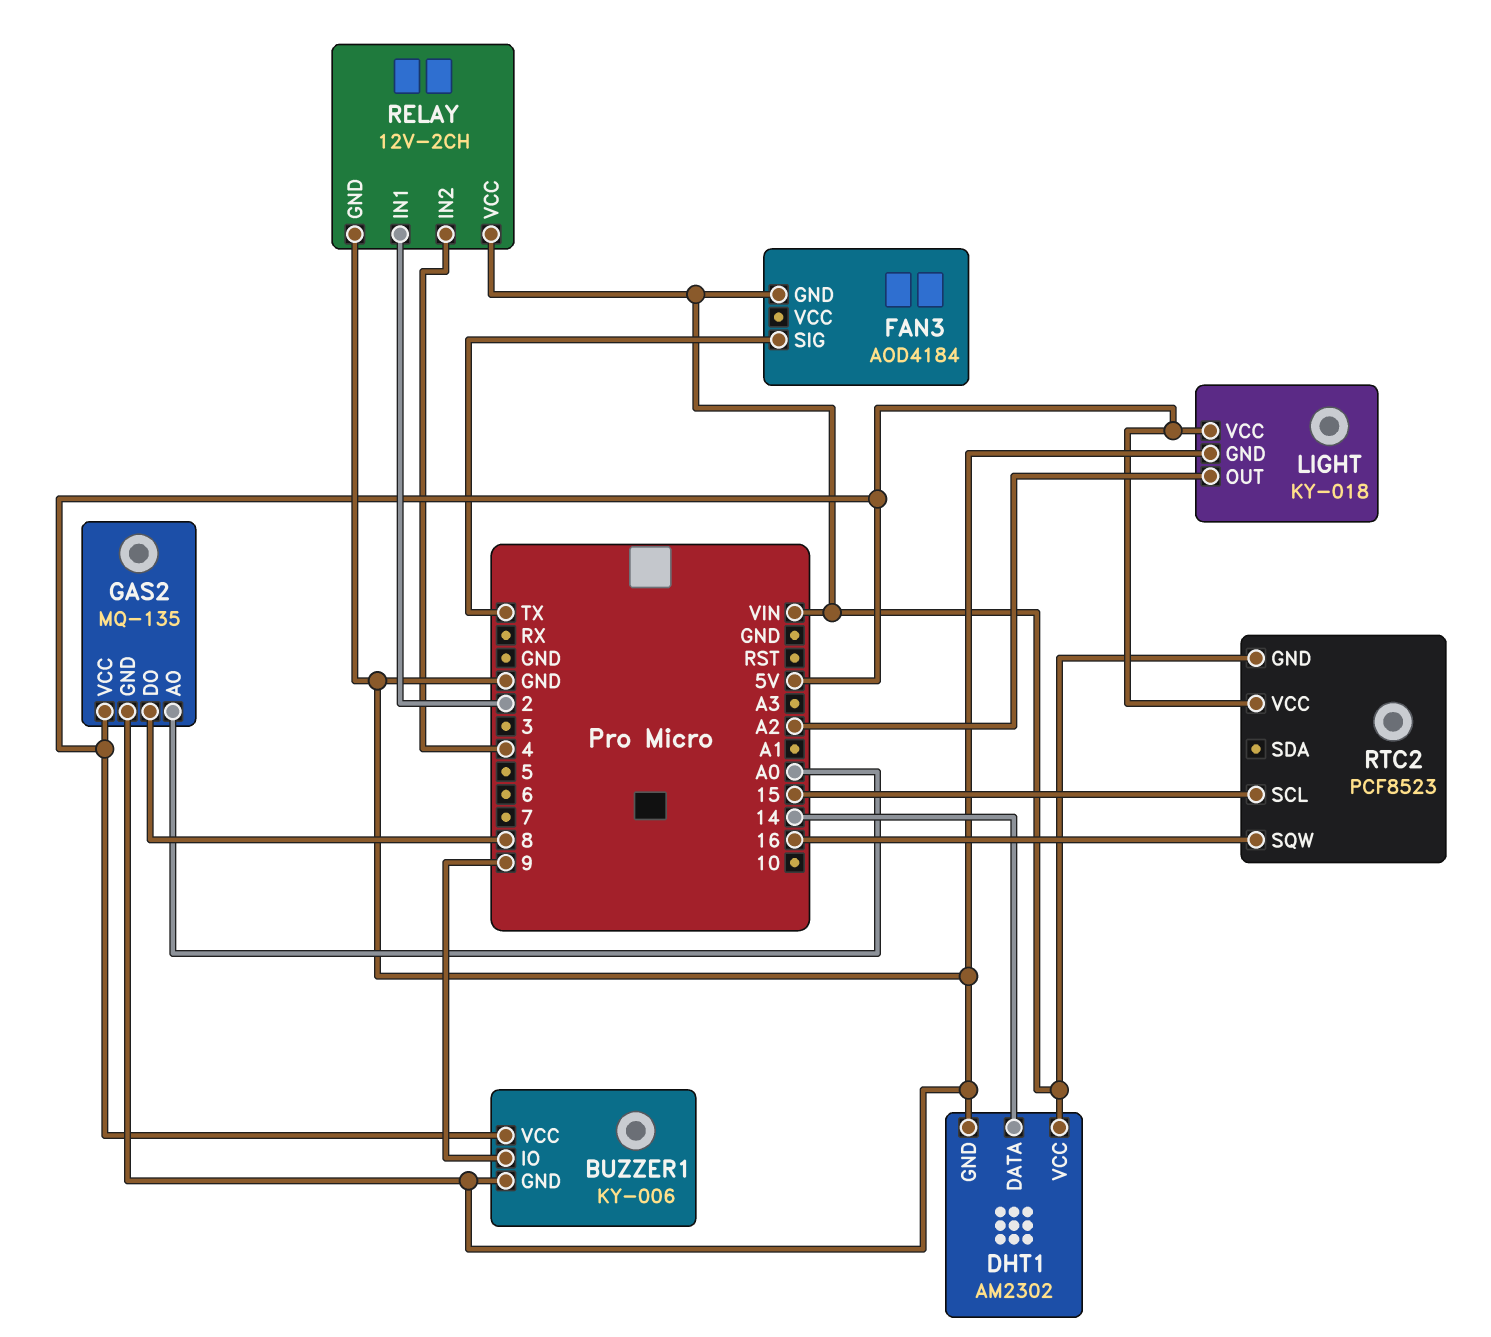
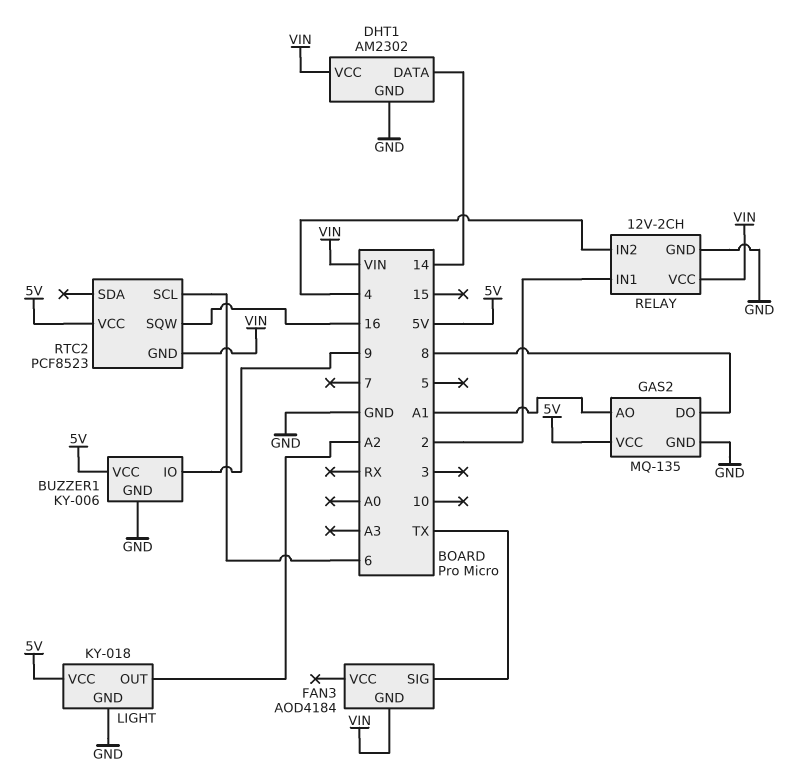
GAS2 pin AO: A0 -> A1
RTC2 pin SCL: 15 -> 6

